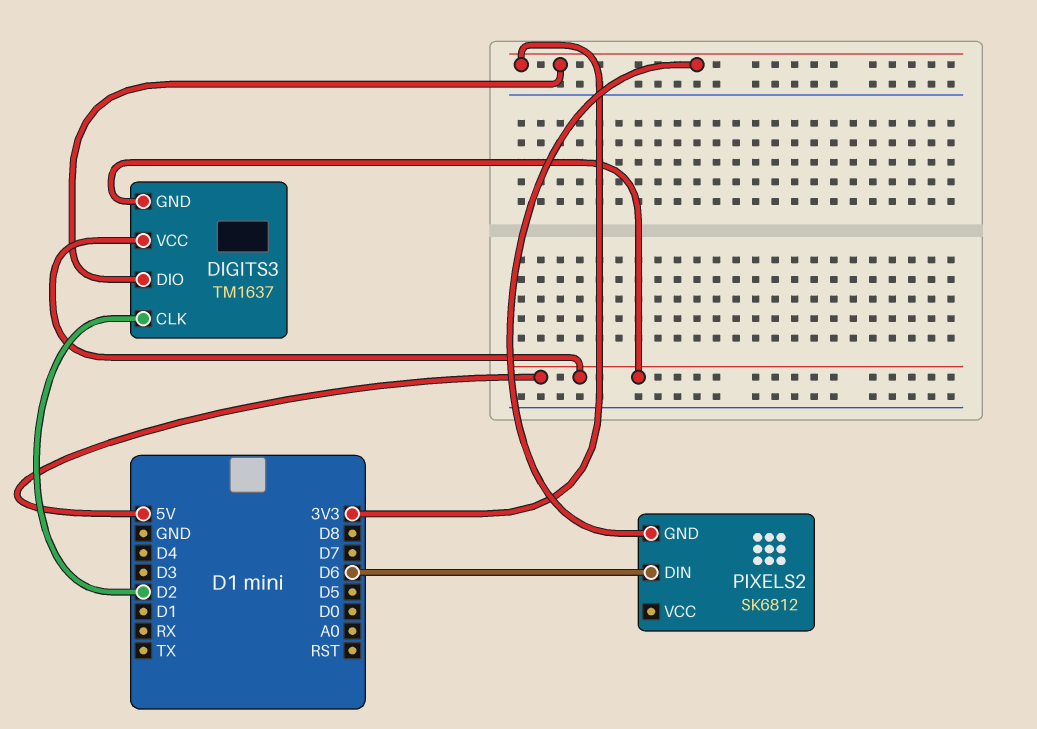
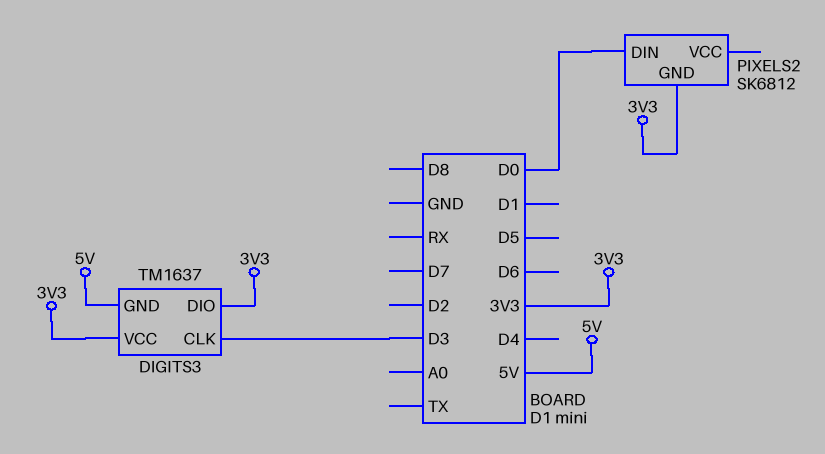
DIGITS3 pin CLK: D2 -> D3
DIGITS3 pin VCC: 5V -> 3V3
PIXELS2 pin DIN: D6 -> D0

